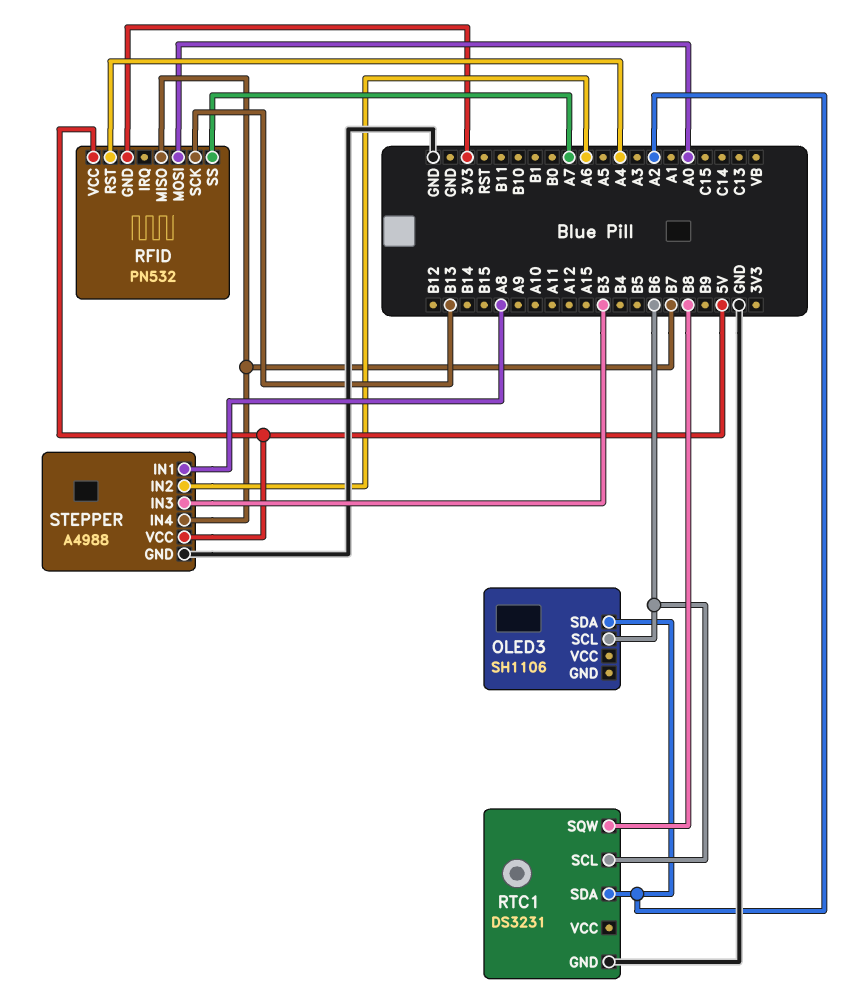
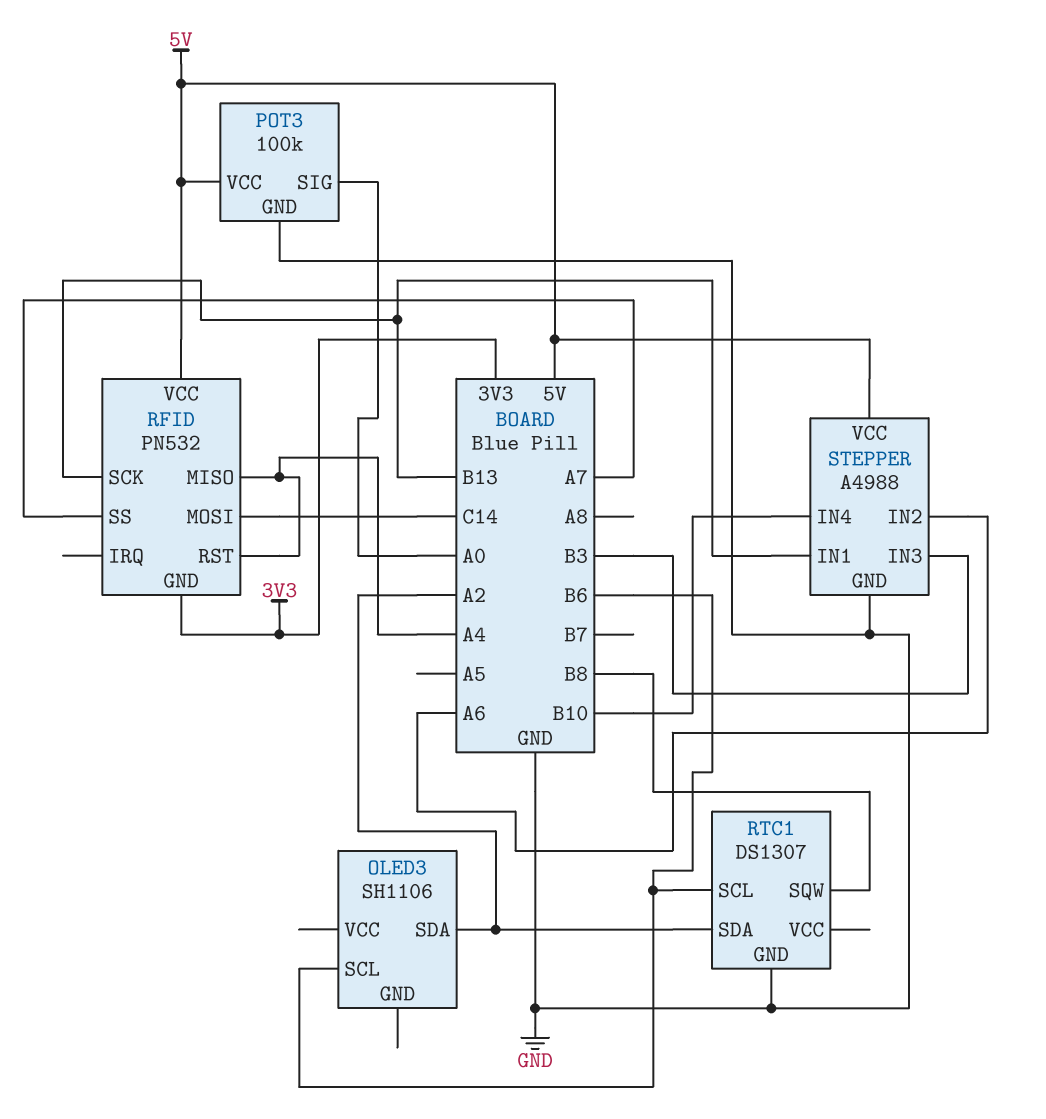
POT3: none -> 100k
POT3 pin GND: none -> GND
POT3 pin SIG: none -> A0
POT3 pin VCC: none -> 5V
RFID pin MISO: B7 -> A4
RFID pin MOSI: A0 -> C14
RTC1: DS3231 -> DS1307
STEPPER pin IN1: A8 -> B13
STEPPER pin IN4: B7 -> B10

